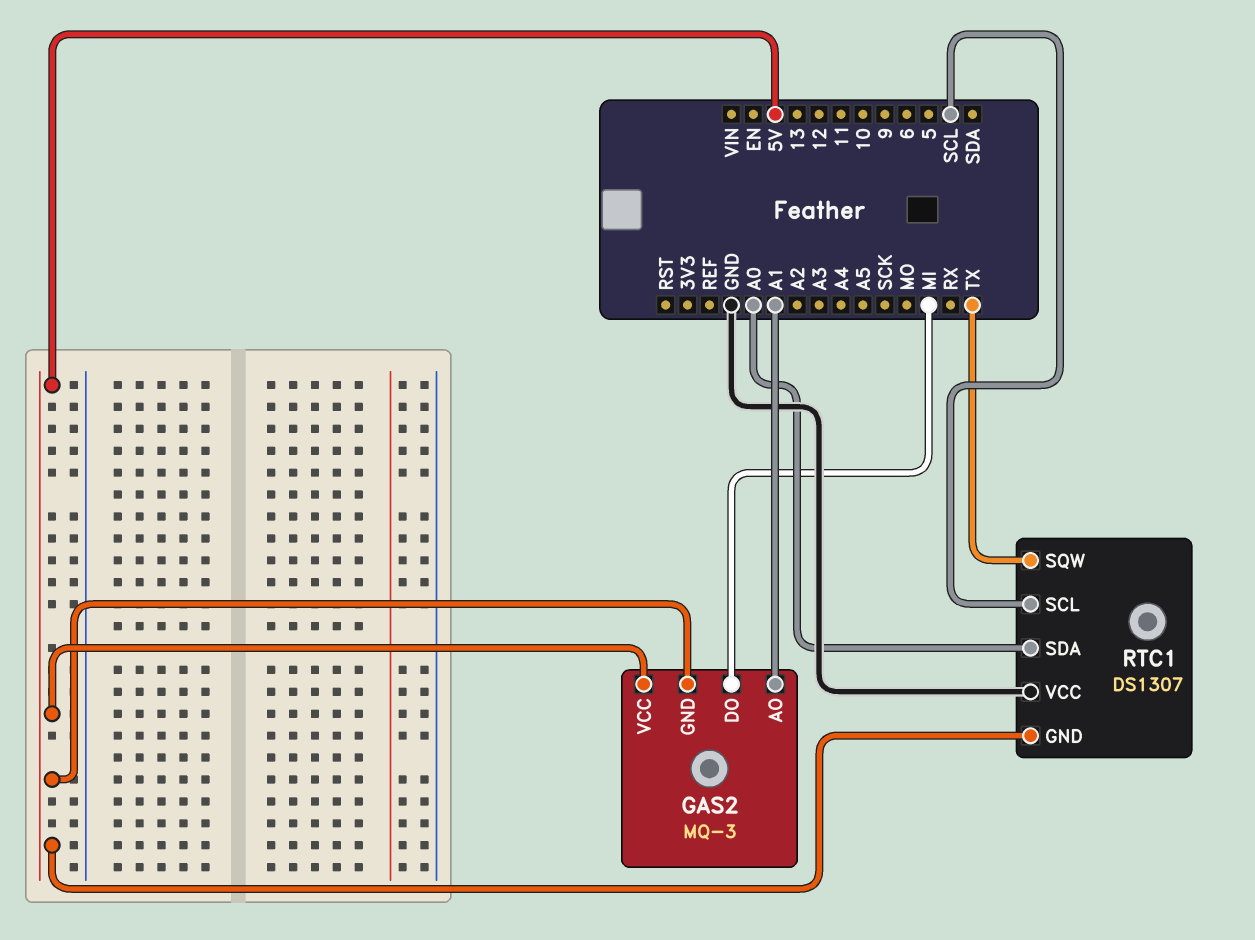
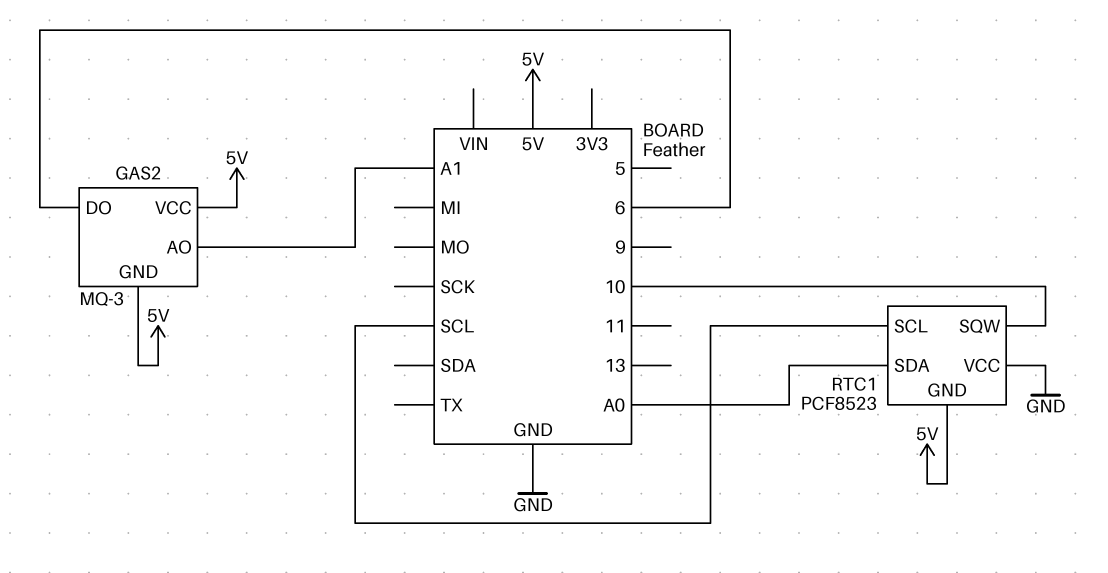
GAS2 pin DO: MI -> 6
RTC1: DS1307 -> PCF8523
RTC1 pin SQW: TX -> 10

